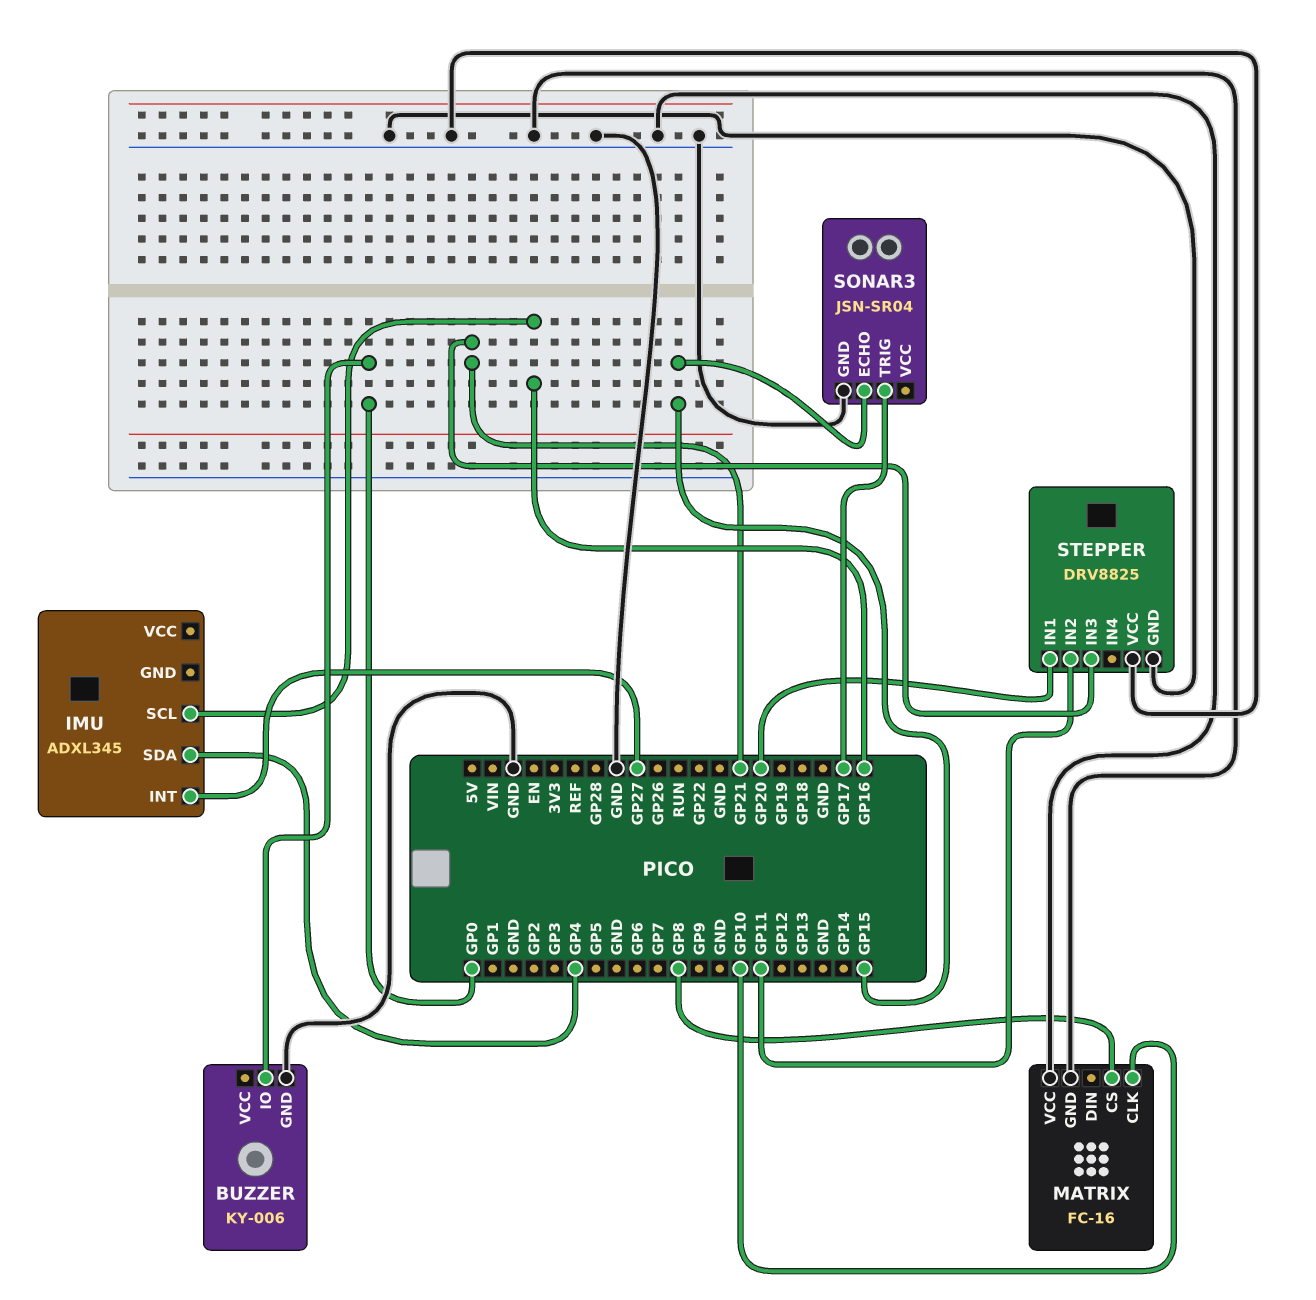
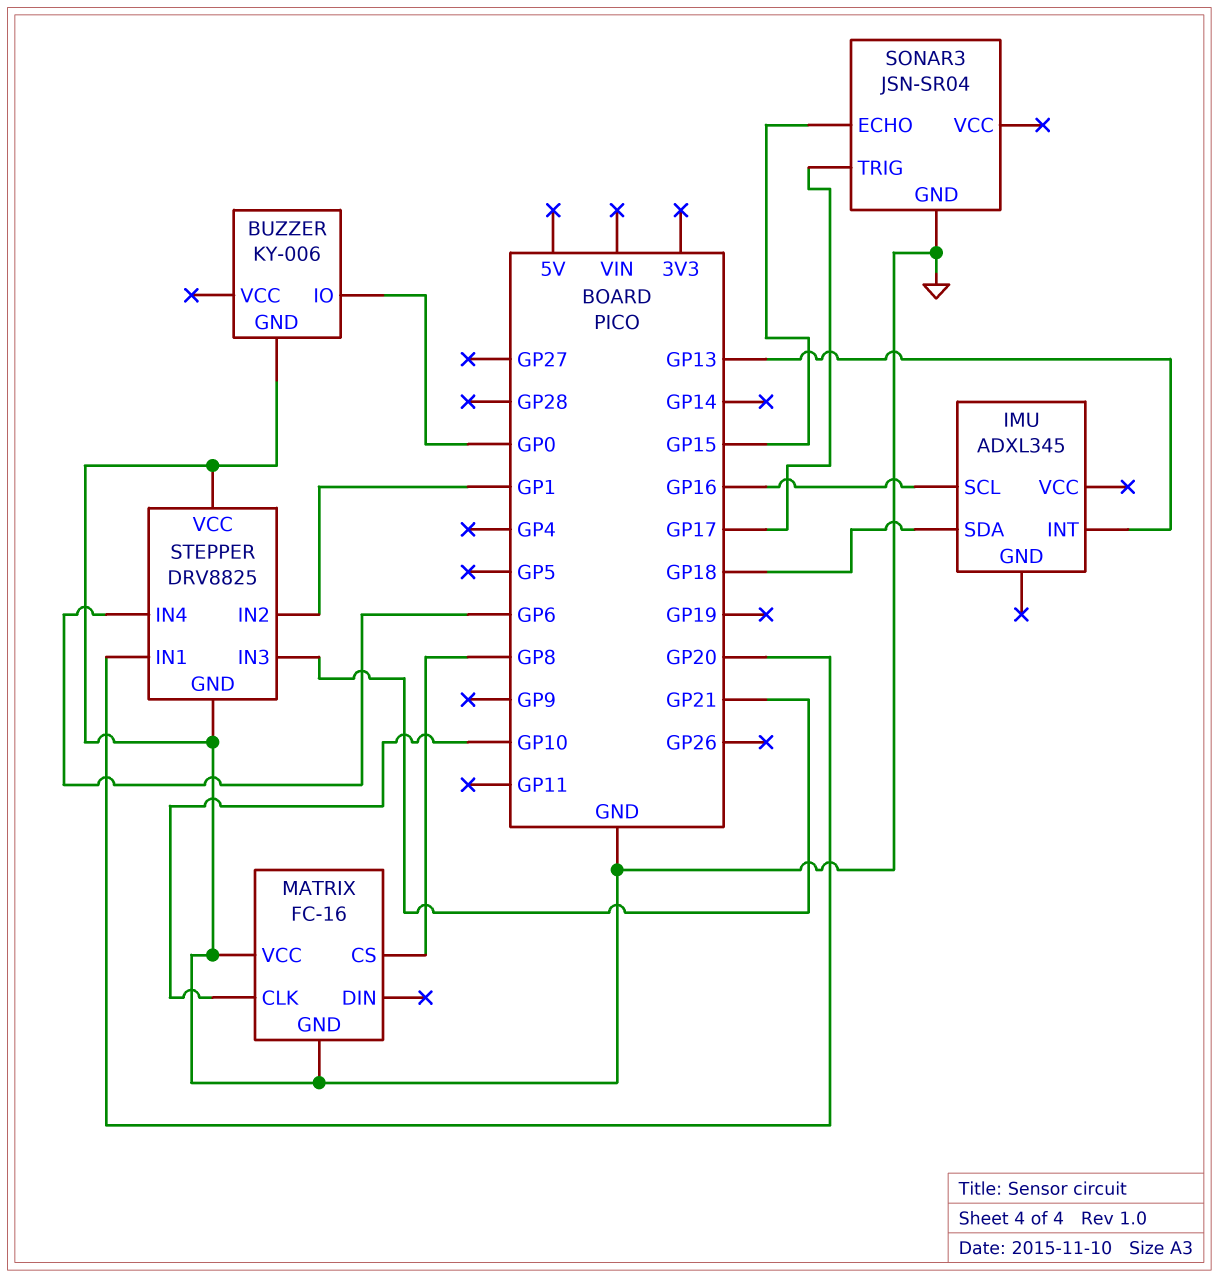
IMU pin INT: GP27 -> GP13
IMU pin SDA: GP4 -> GP18
STEPPER pin IN2: GP11 -> GP1
STEPPER pin IN4: none -> GP6

